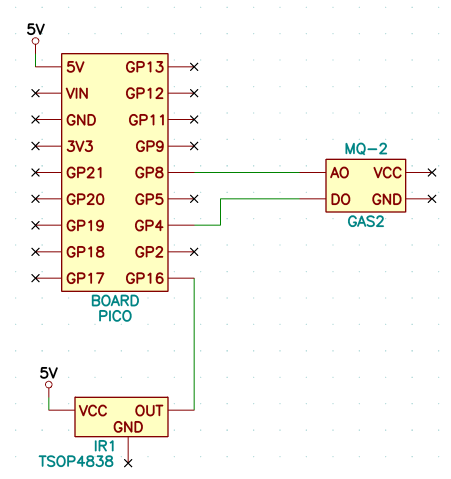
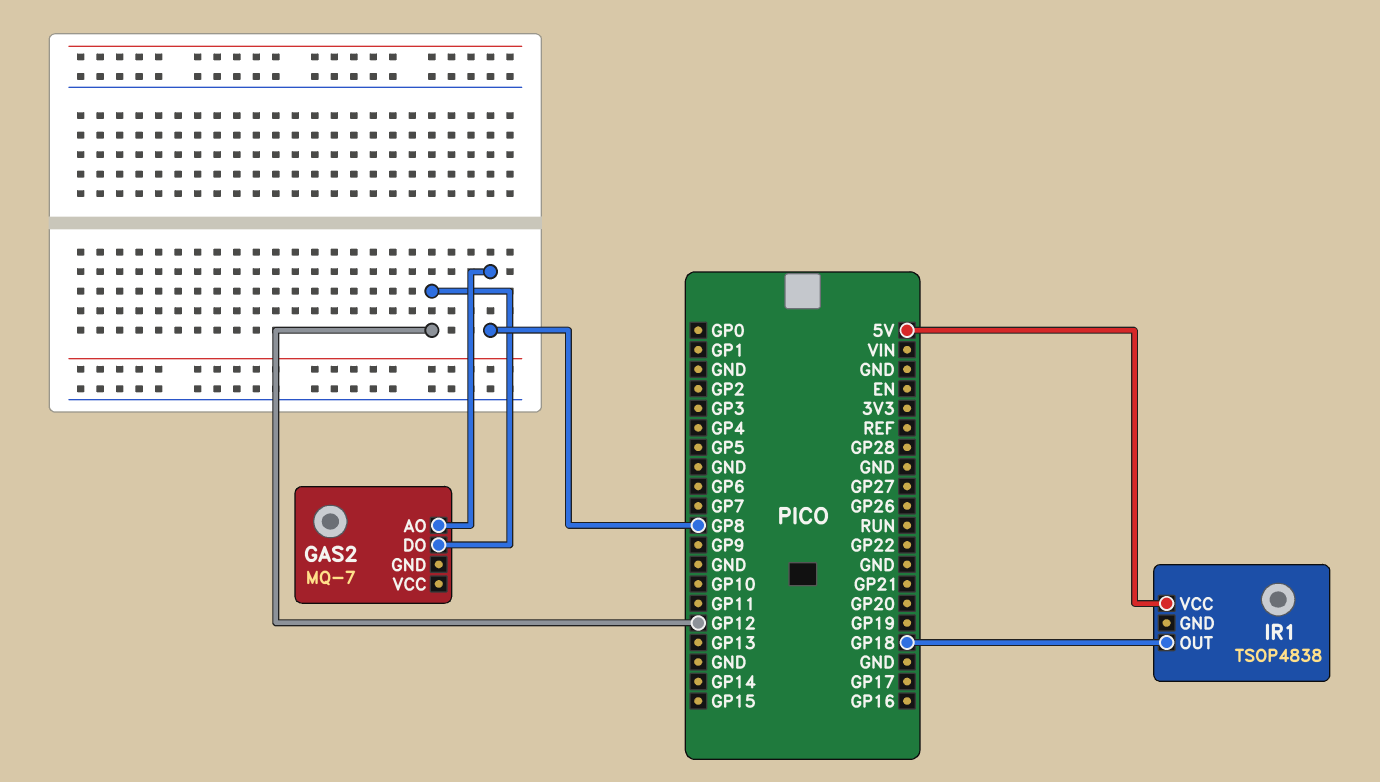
GAS2: MQ-2 -> MQ-7
GAS2 pin DO: GP4 -> GP12
IR1 pin OUT: GP16 -> GP18

